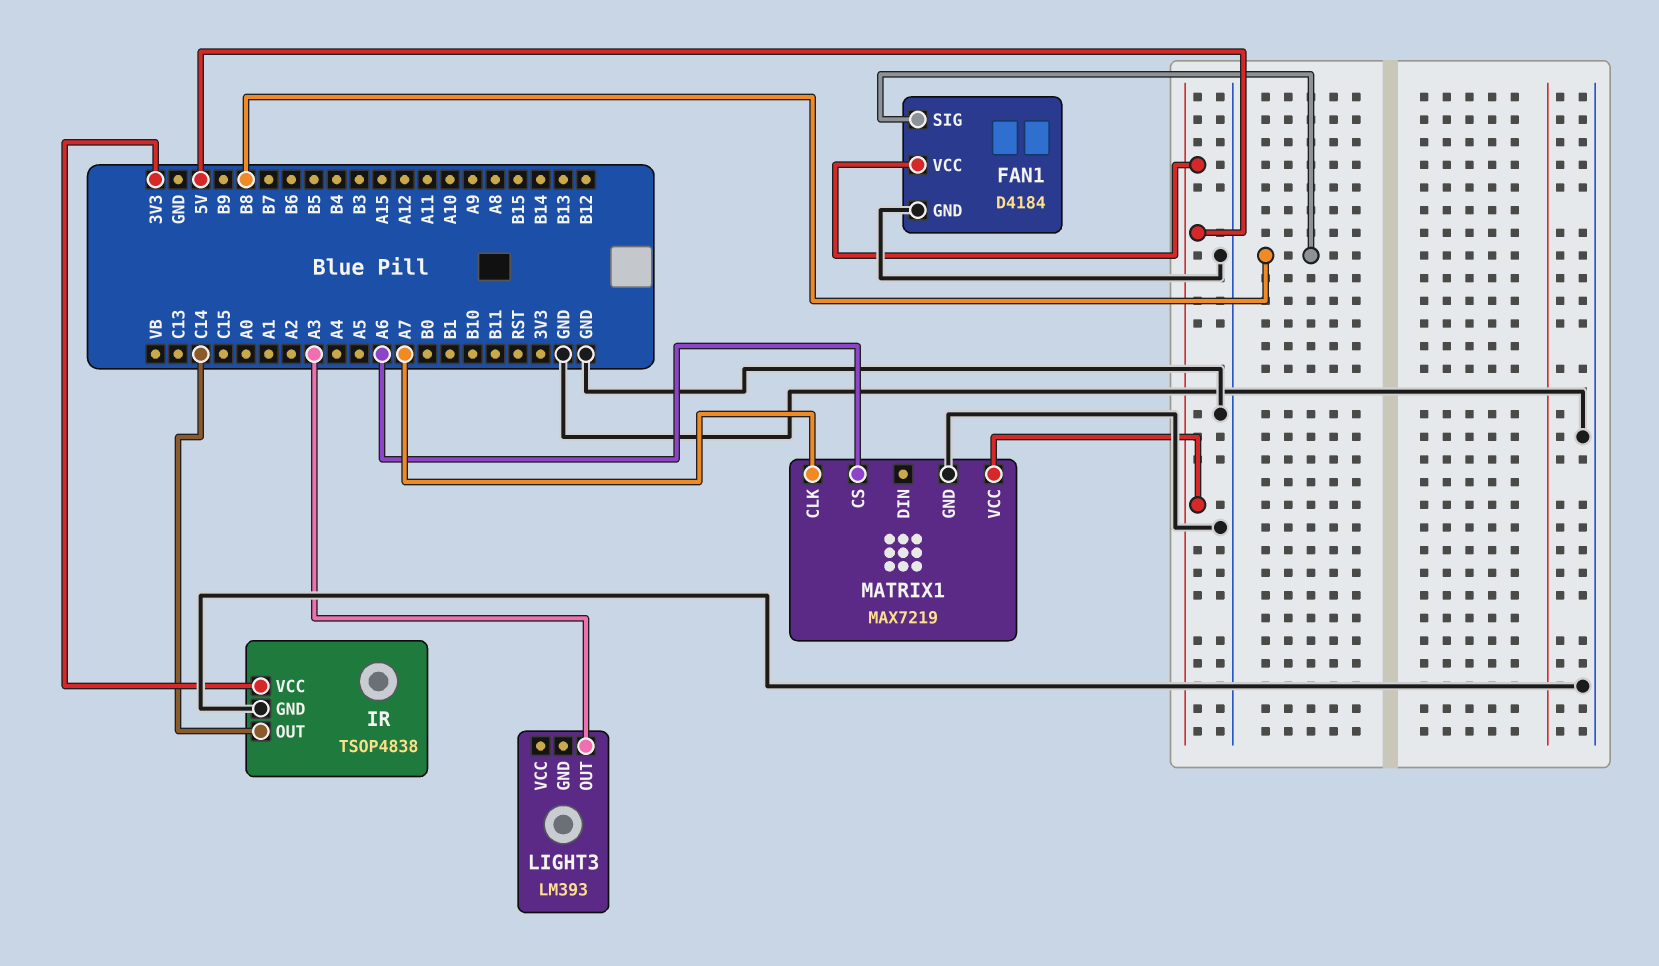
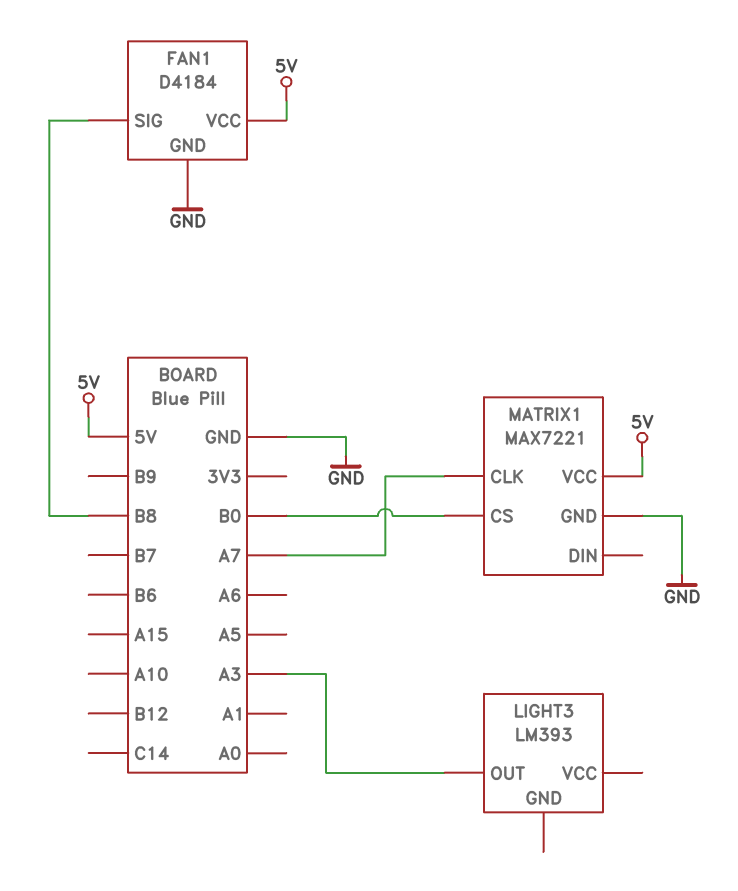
IR: TSOP4838 -> none
IR pin GND: GND -> none
IR pin OUT: C14 -> none
IR pin VCC: 3V3 -> none
MATRIX1: MAX7219 -> MAX7221
MATRIX1 pin CS: A6 -> B0

